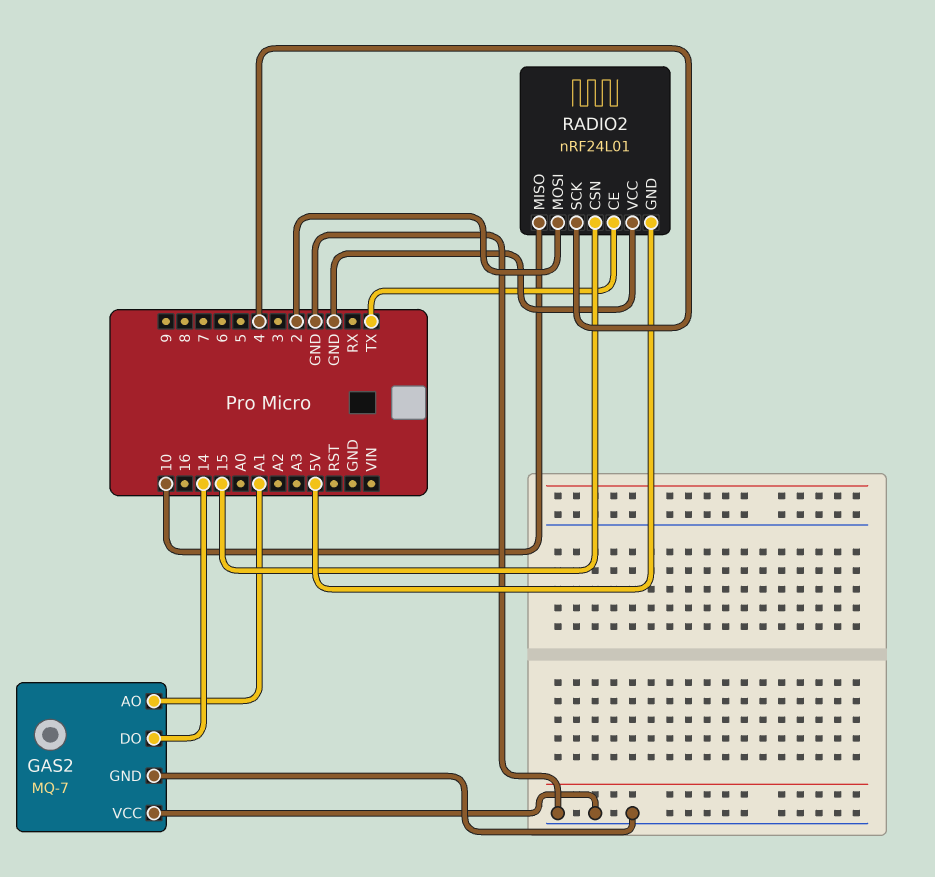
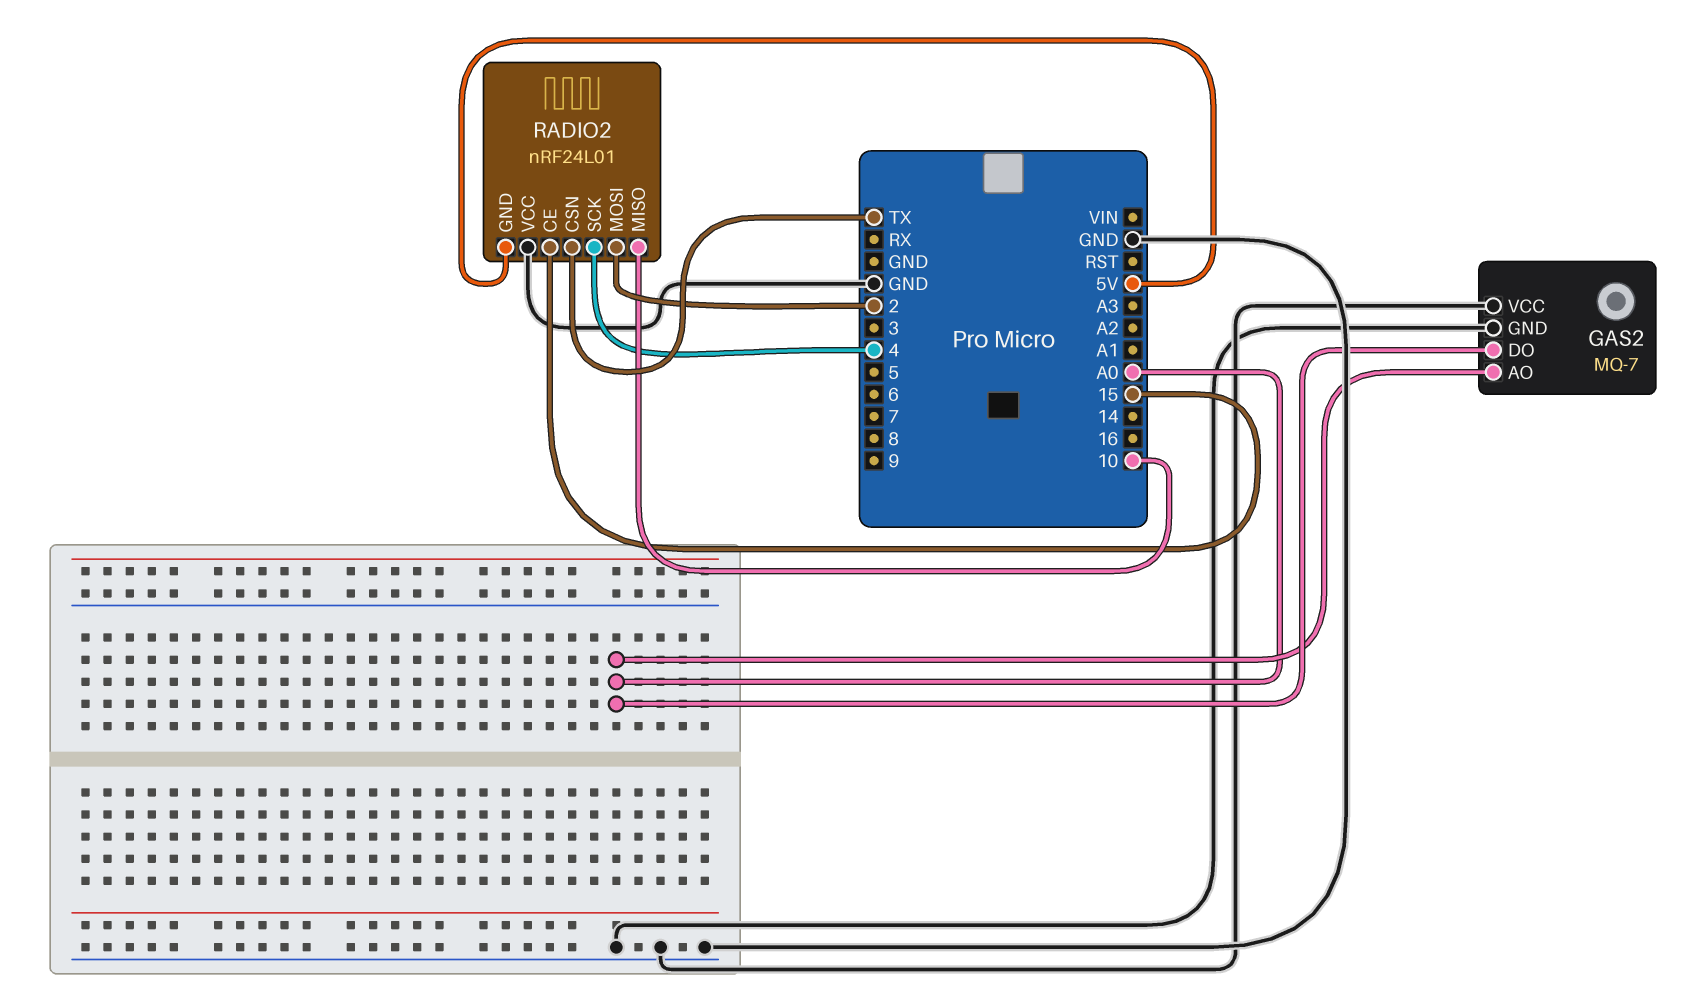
GAS2 pin AO: A1 -> A0
GAS2 pin DO: 14 -> A0
RADIO2 pin CE: TX -> 15
RADIO2 pin CSN: 15 -> TX

